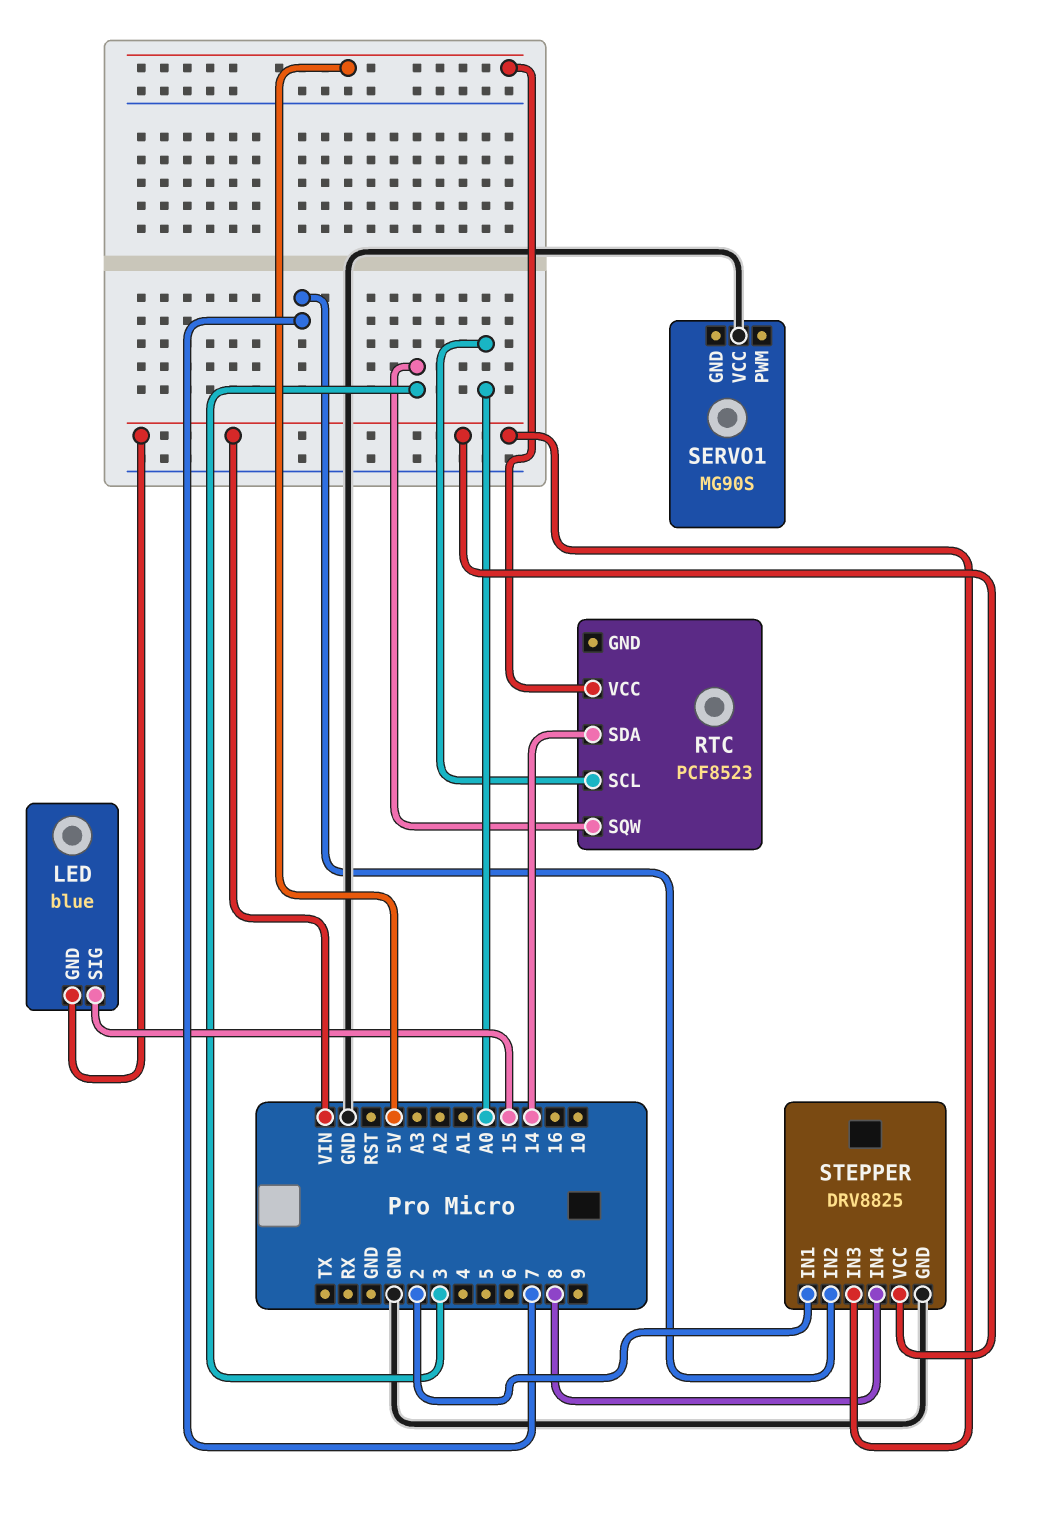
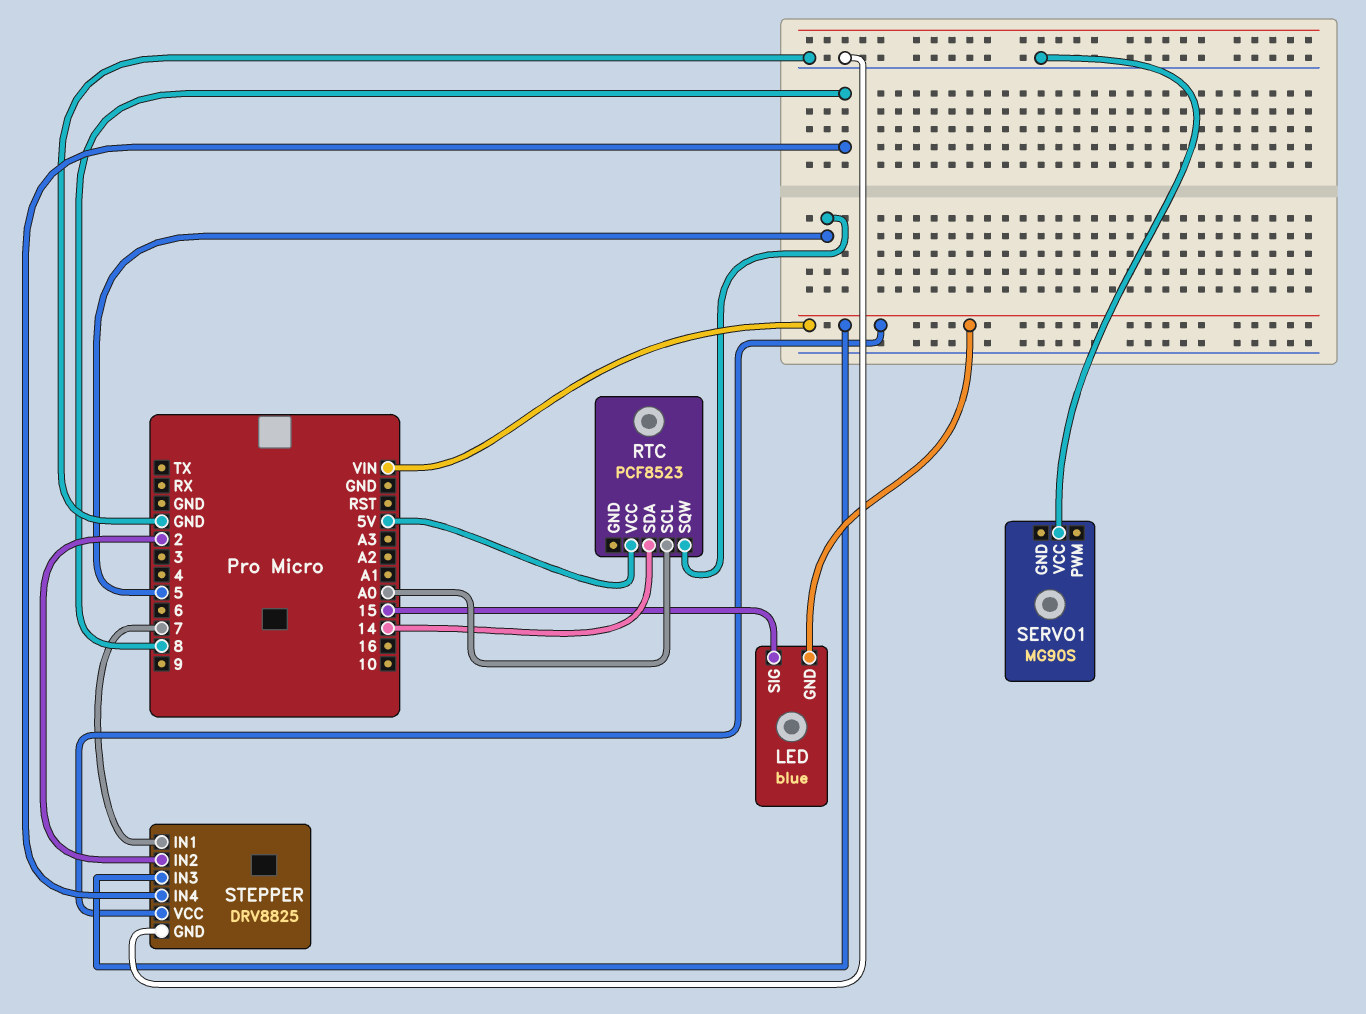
RTC pin SQW: 3 -> 5
STEPPER pin IN1: 2 -> 7
STEPPER pin IN2: 7 -> 2

